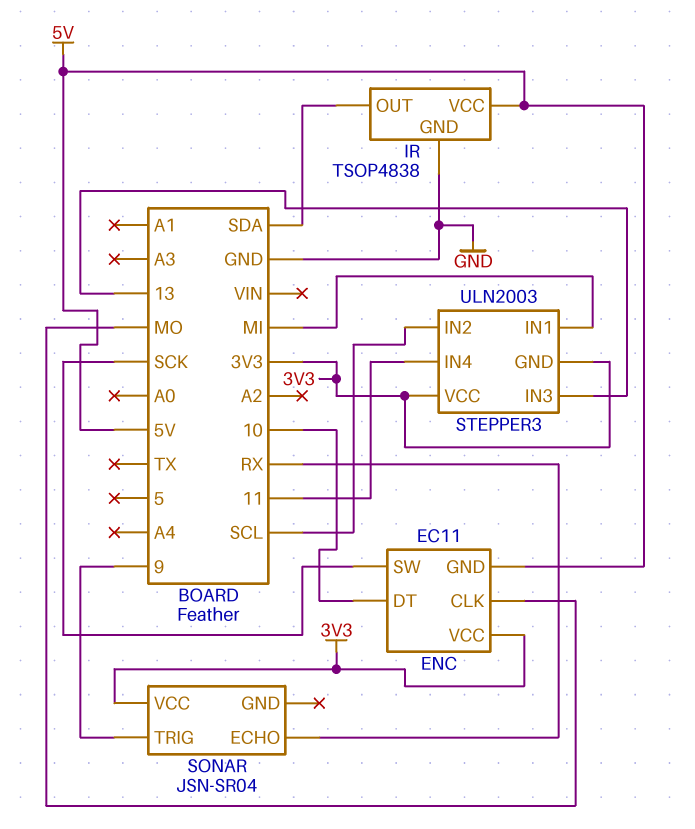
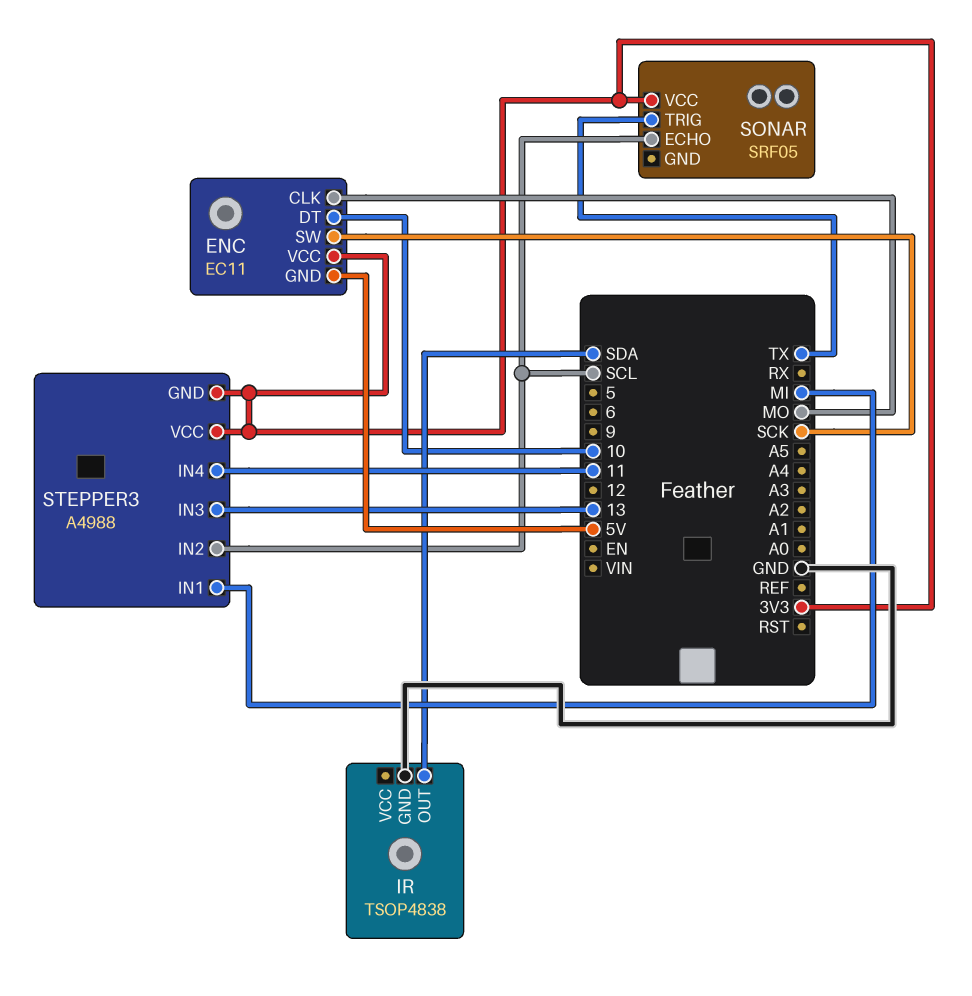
IR pin VCC: 5V -> none
SONAR: JSN-SR04 -> SRF05
SONAR pin ECHO: RX -> SCL
SONAR pin TRIG: 9 -> TX
STEPPER3: ULN2003 -> A4988

